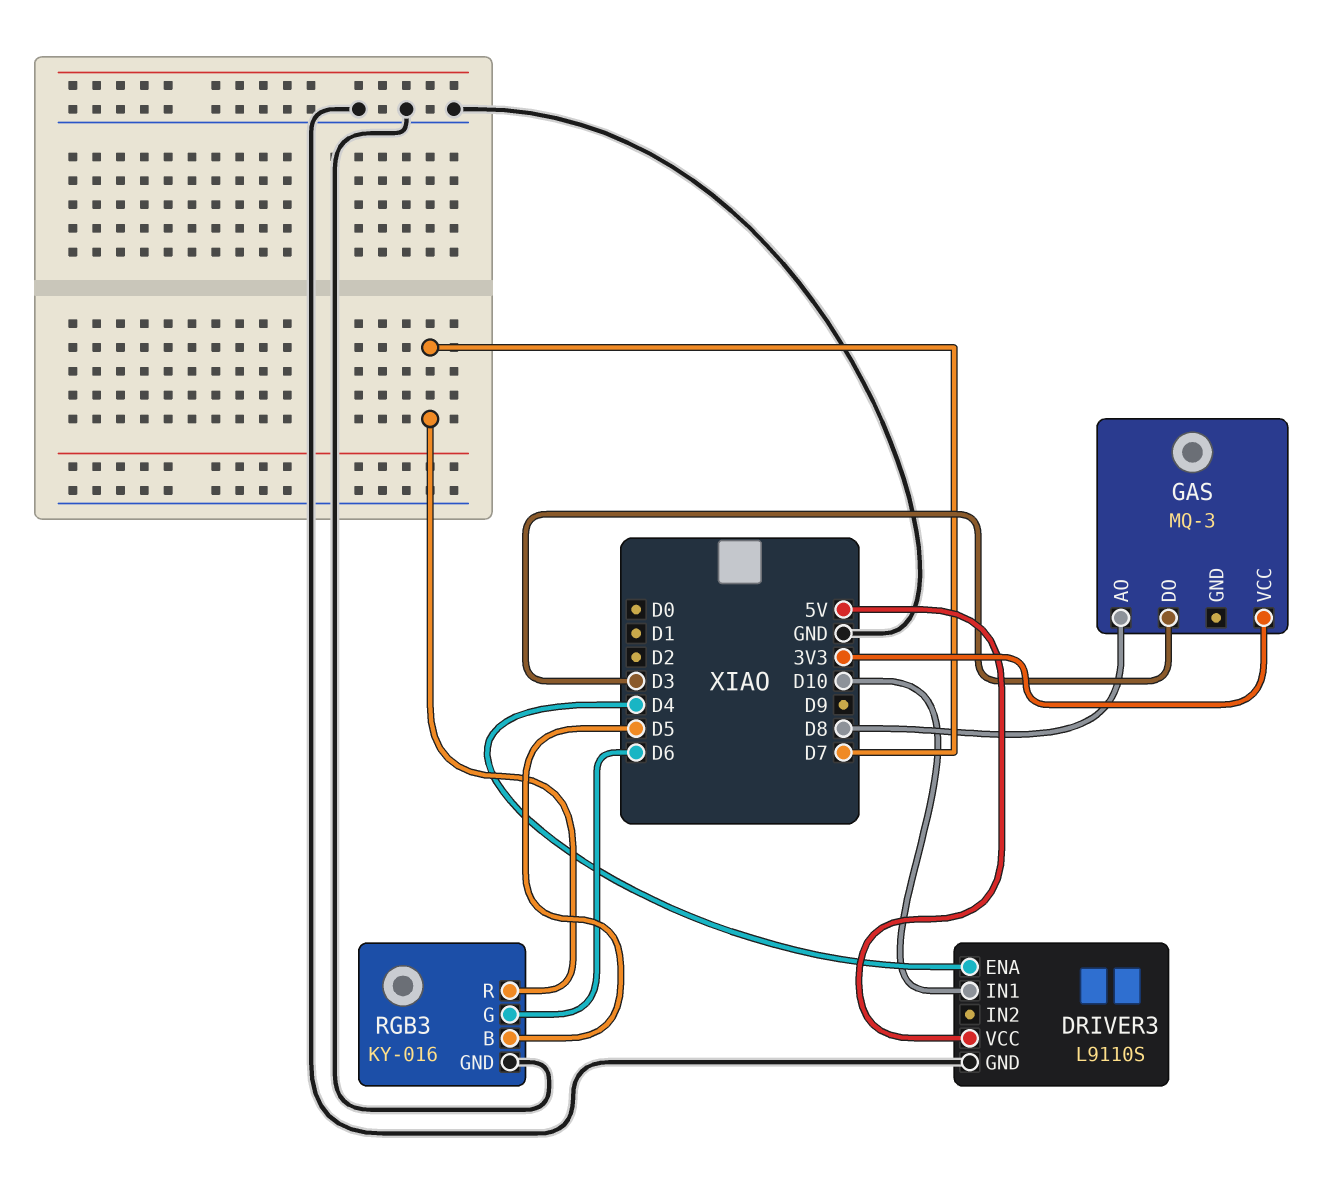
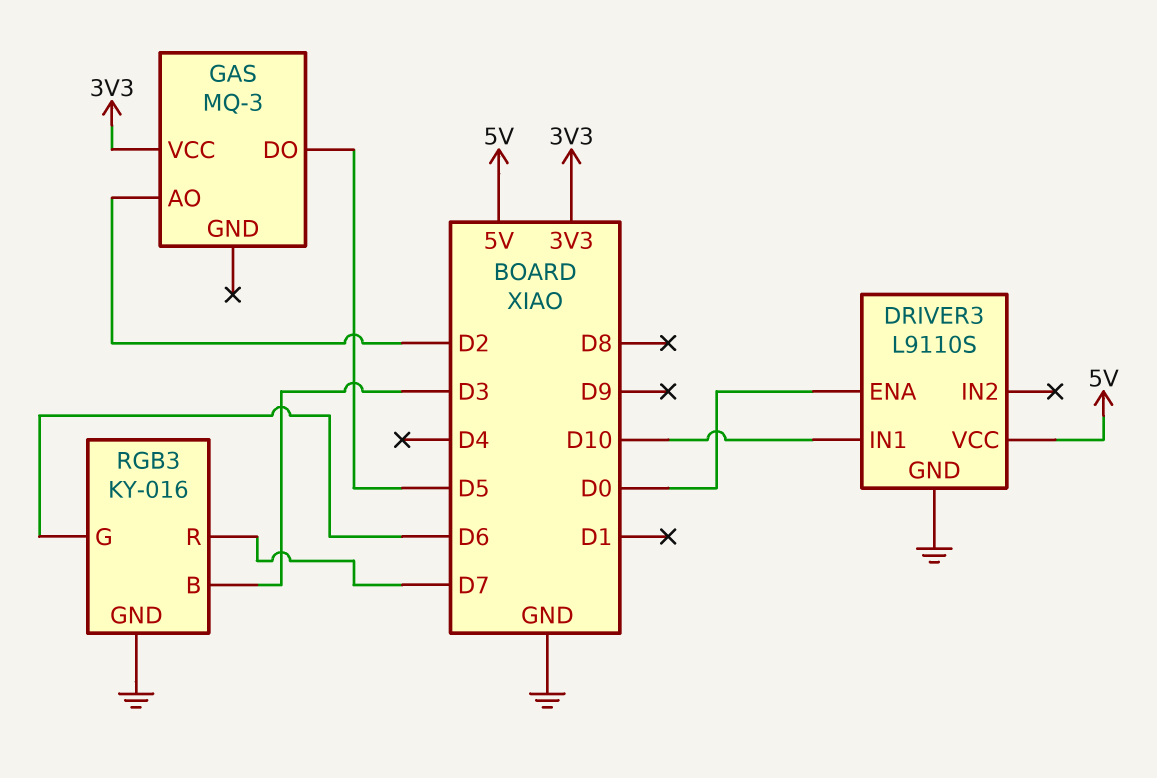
DRIVER3 pin ENA: D4 -> D0
GAS pin AO: D8 -> D2
GAS pin DO: D3 -> D5
RGB3 pin B: D5 -> D3

